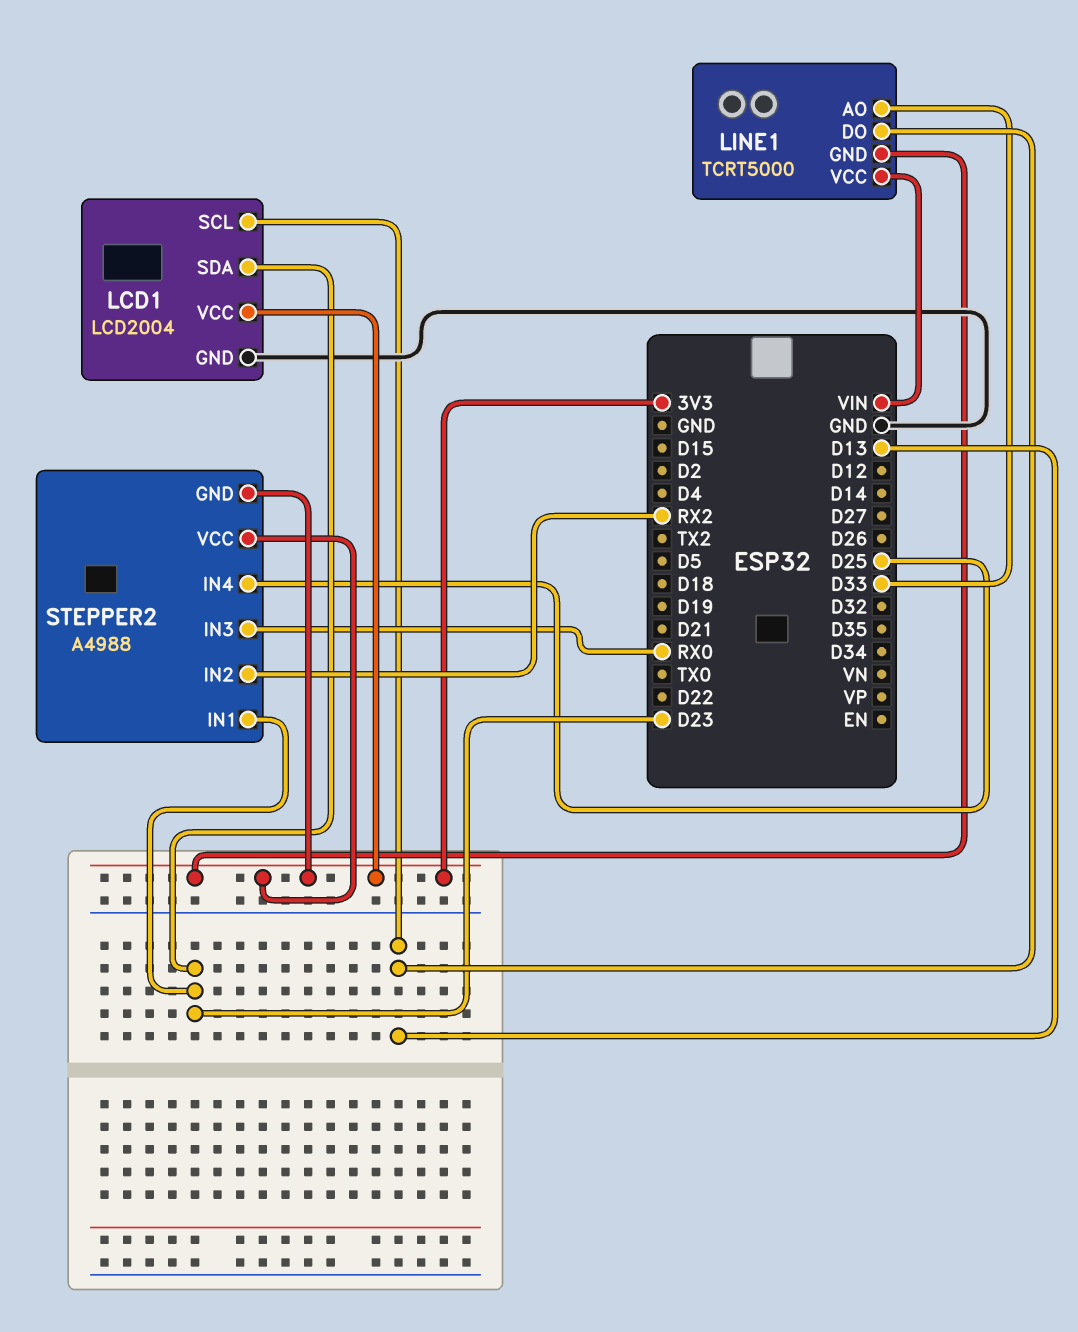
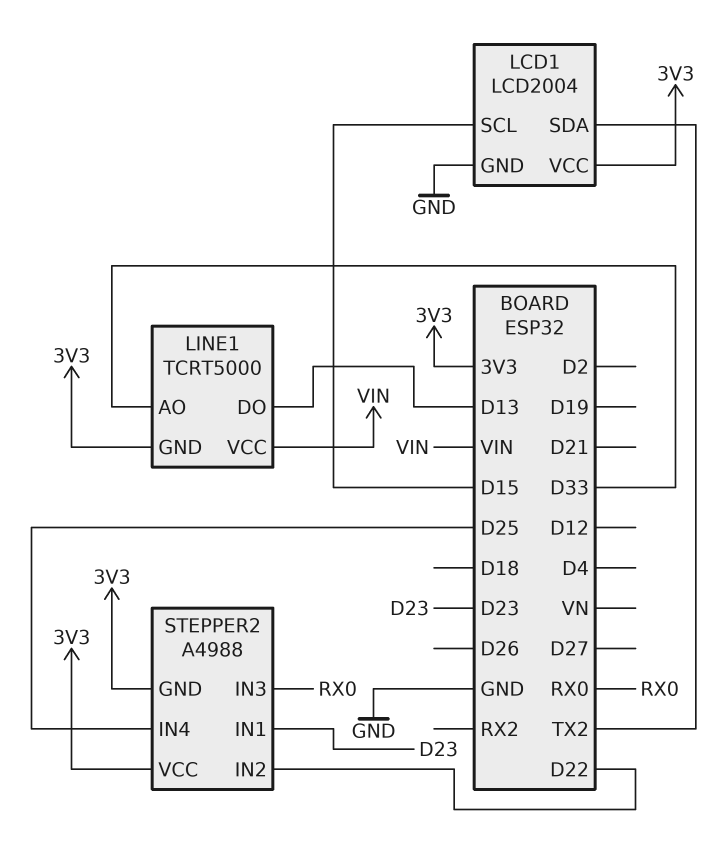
LCD1 pin SCL: D13 -> D15
LCD1 pin SDA: D23 -> TX2
STEPPER2 pin IN2: RX2 -> D22

